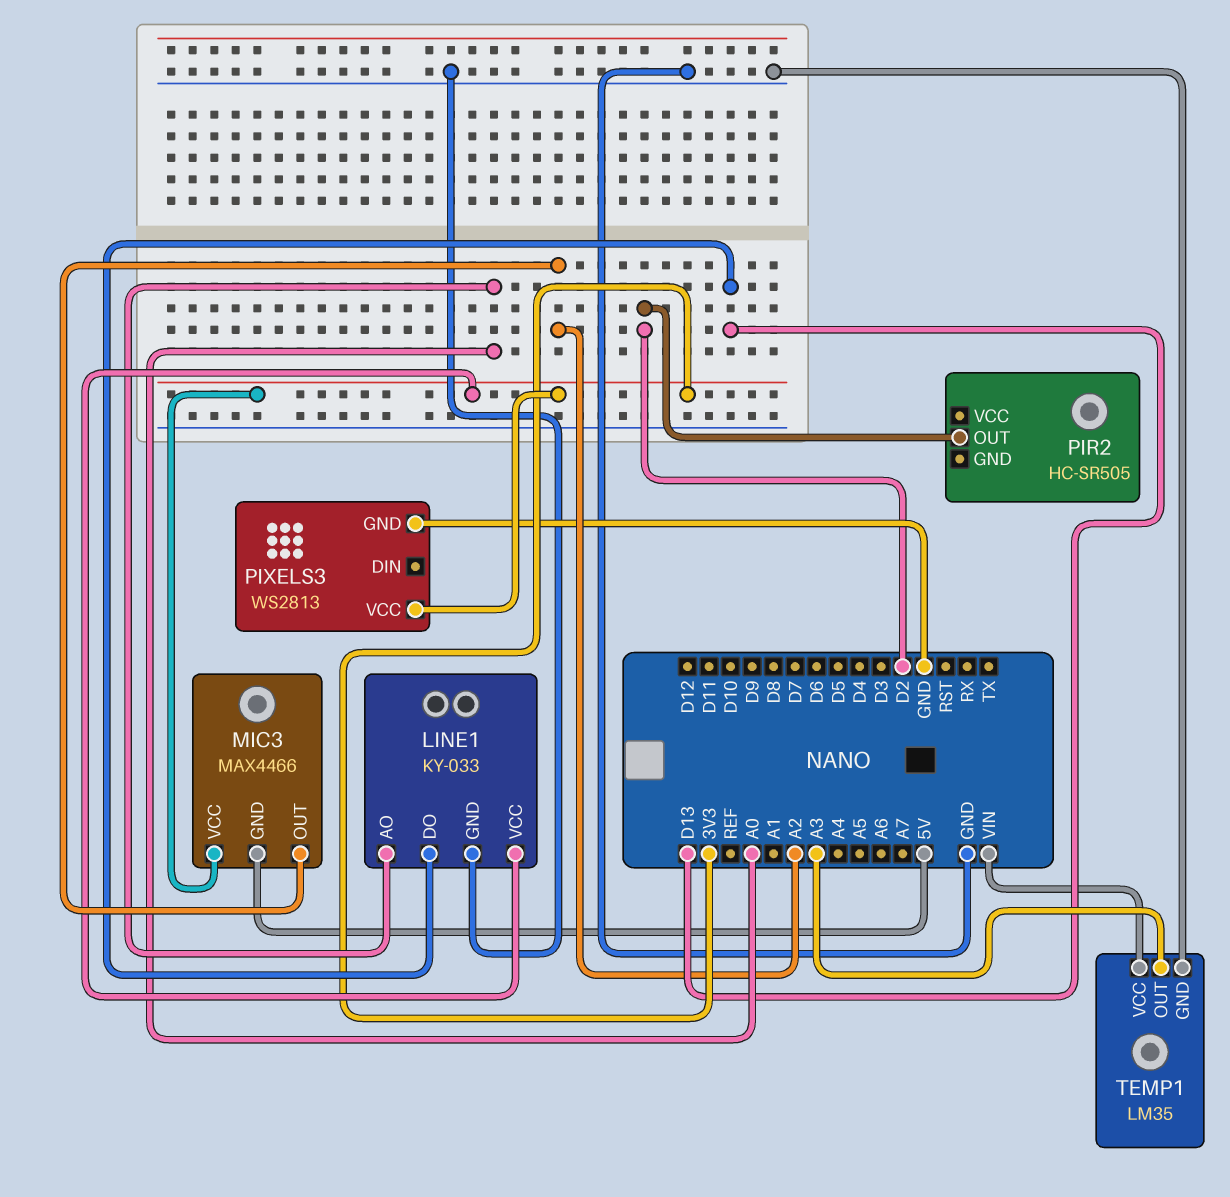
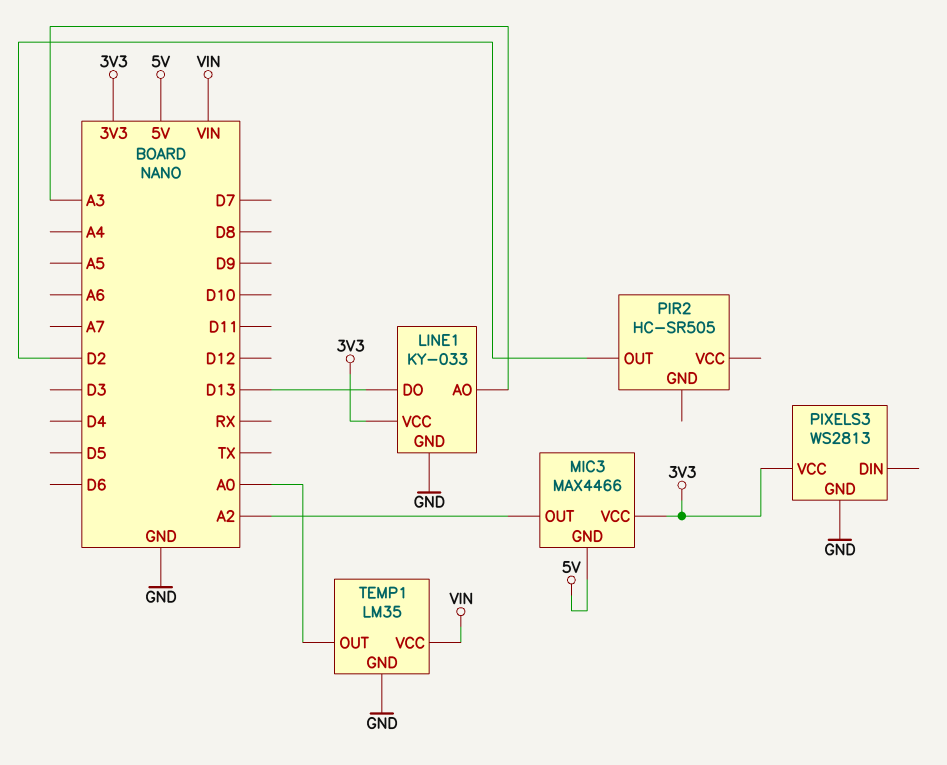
LINE1 pin AO: A0 -> A3
TEMP1 pin OUT: A3 -> A0

